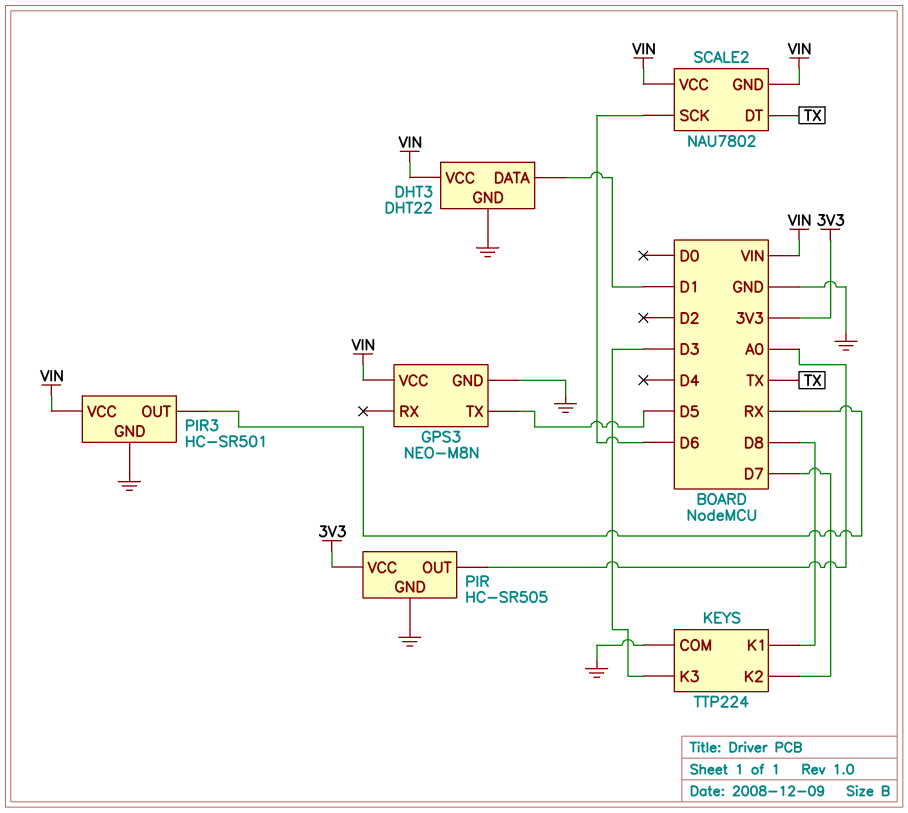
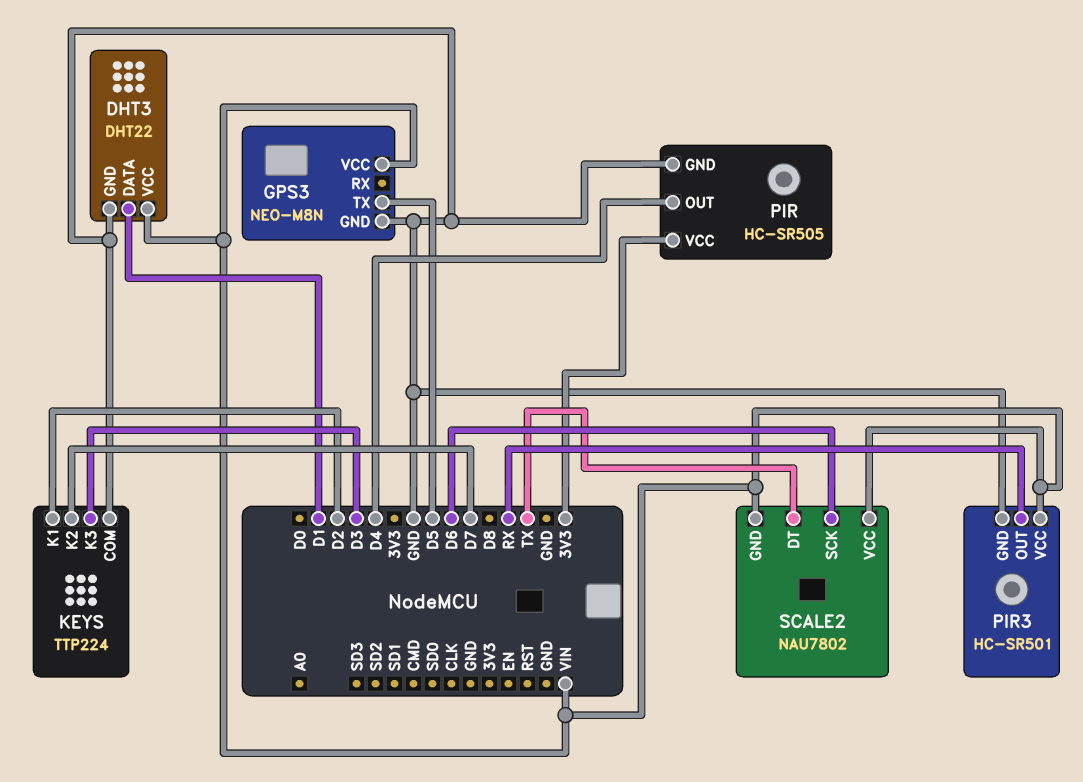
KEYS pin K1: D8 -> D2
PIR pin OUT: A0 -> D4

